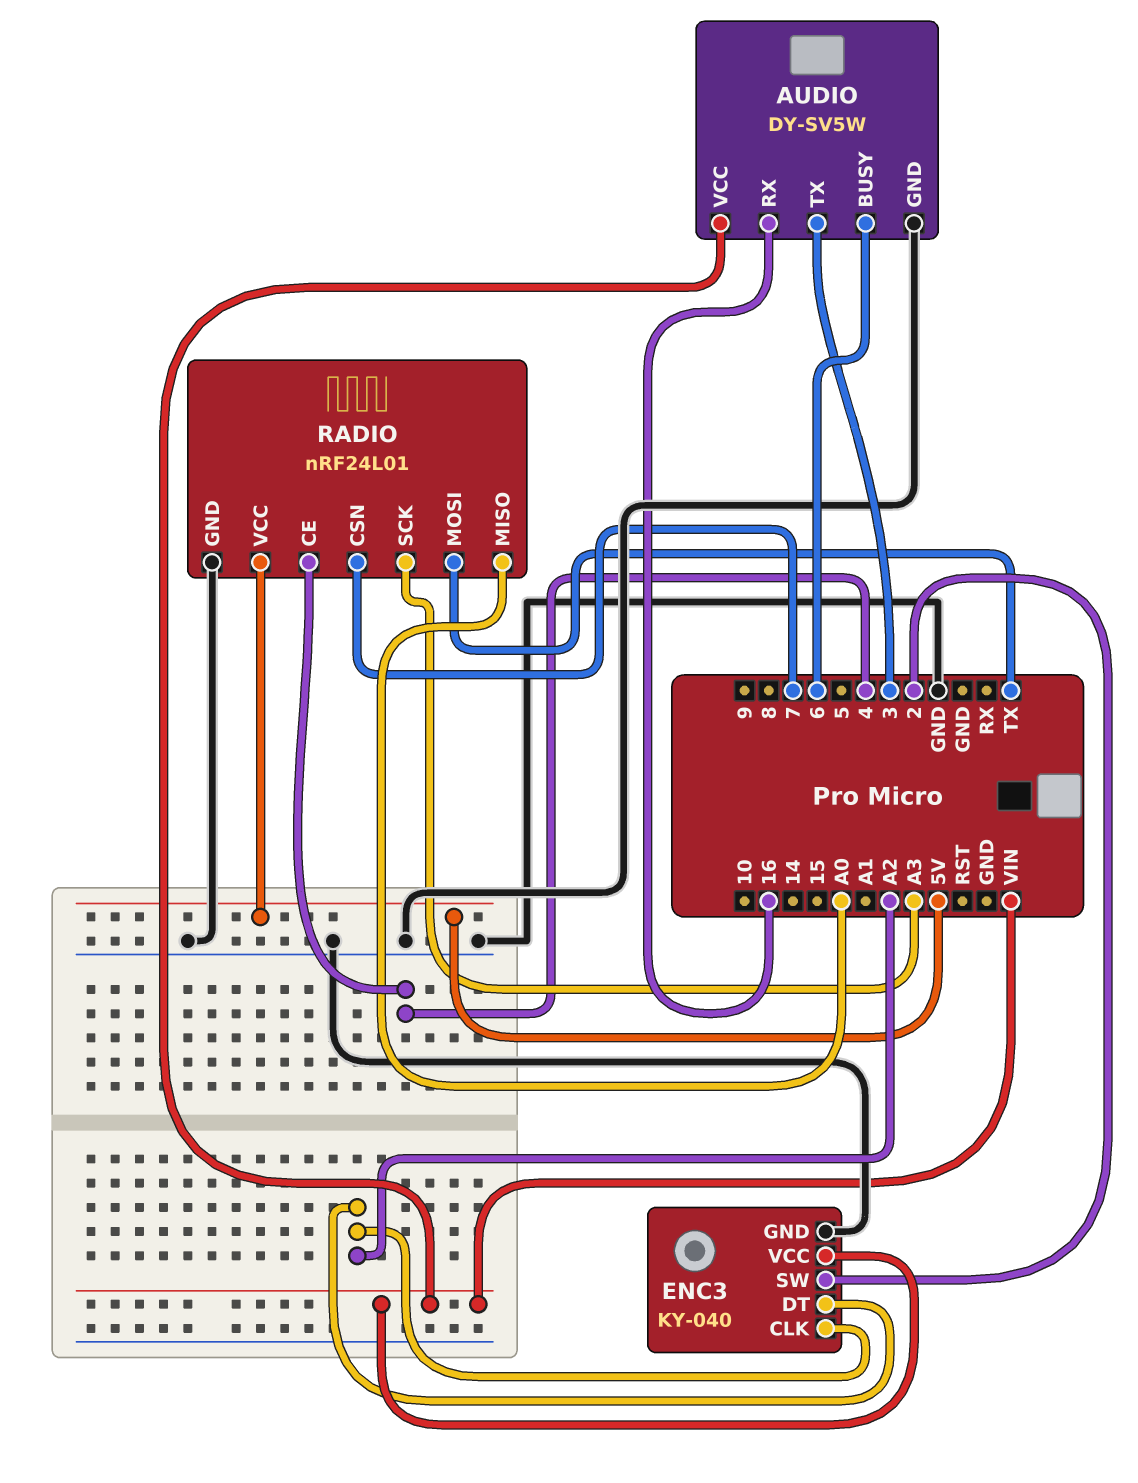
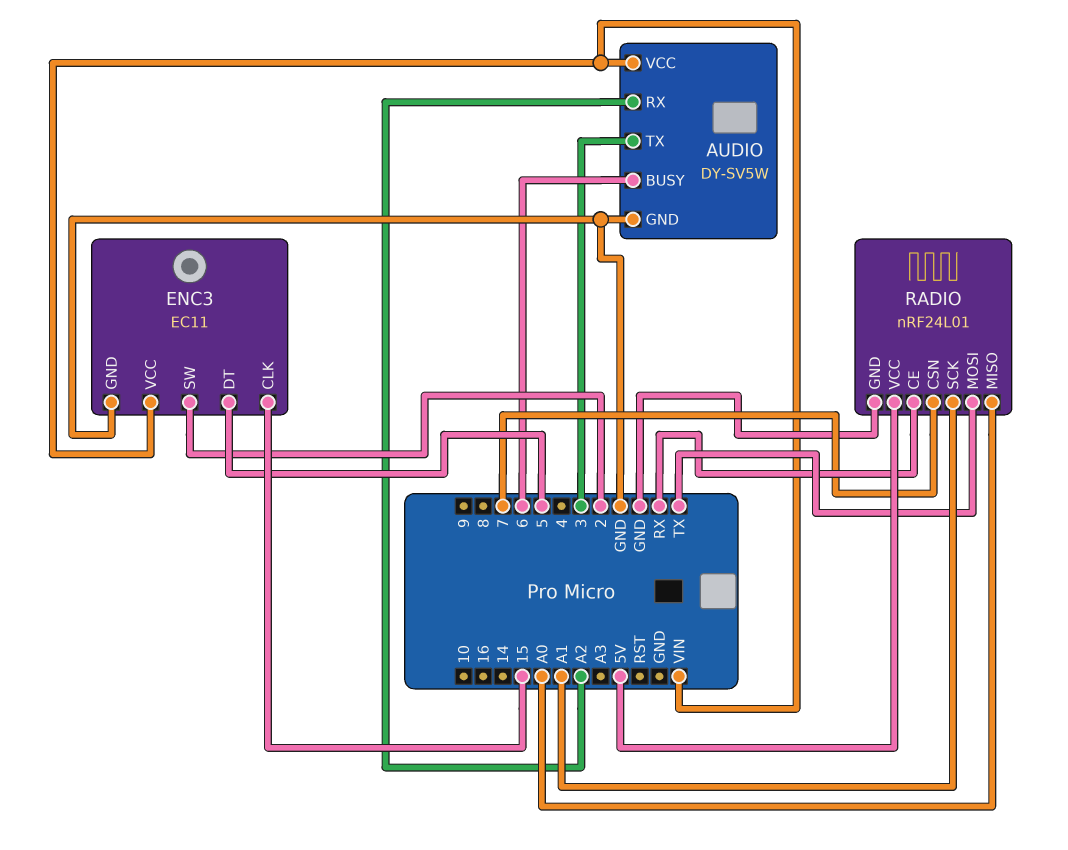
AUDIO pin RX: 16 -> A2
ENC3: KY-040 -> EC11
ENC3 pin CLK: A2 -> 15
ENC3 pin DT: A2 -> 5
RADIO pin CE: 4 -> RX
RADIO pin SCK: A3 -> A1

